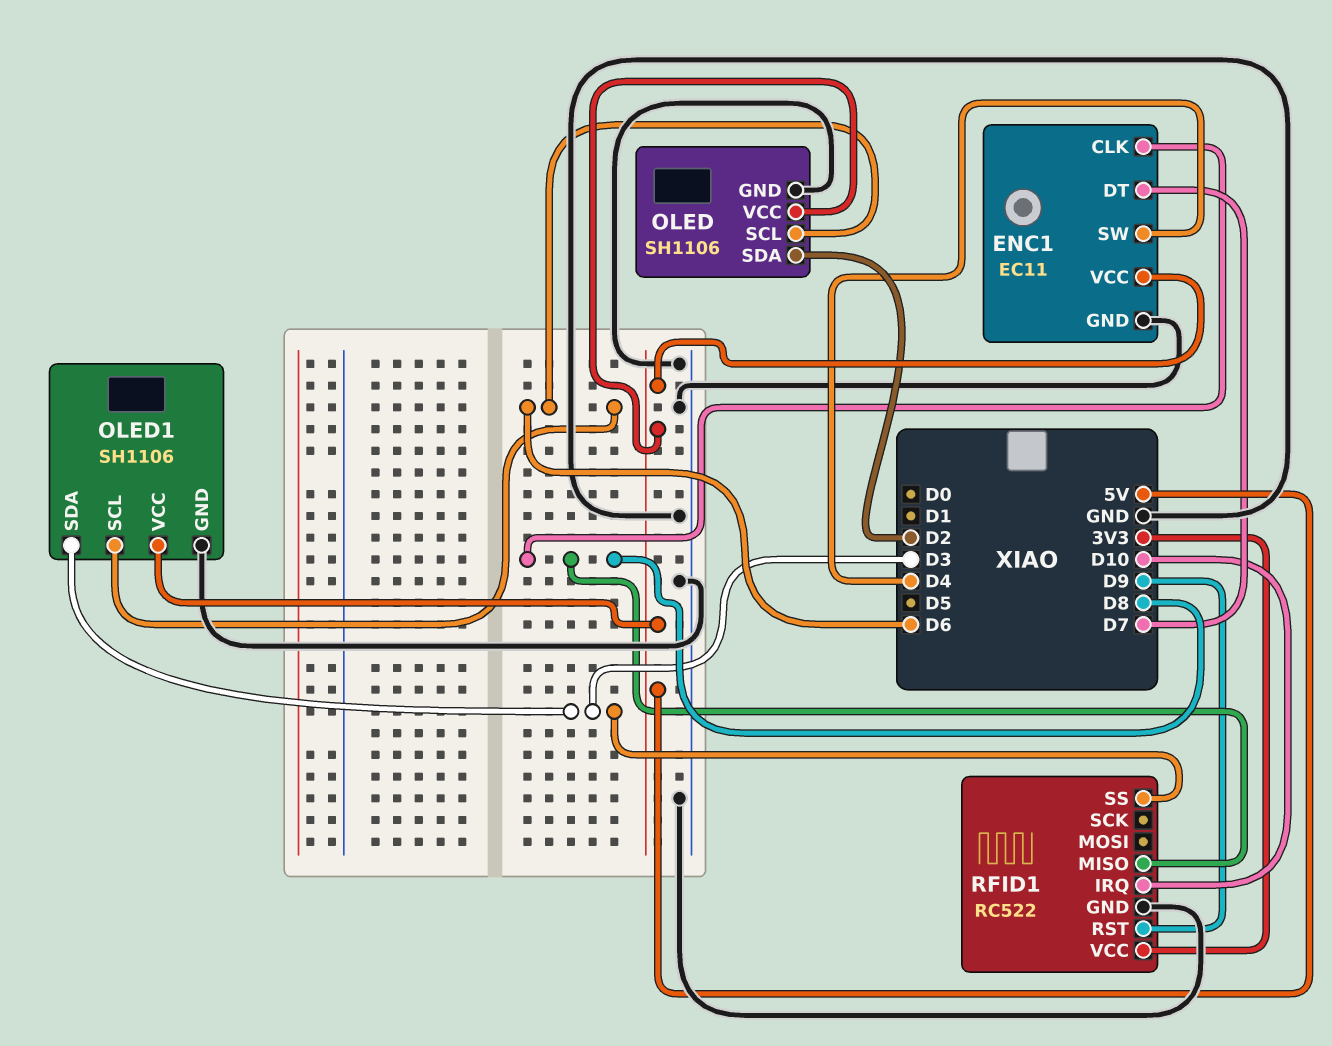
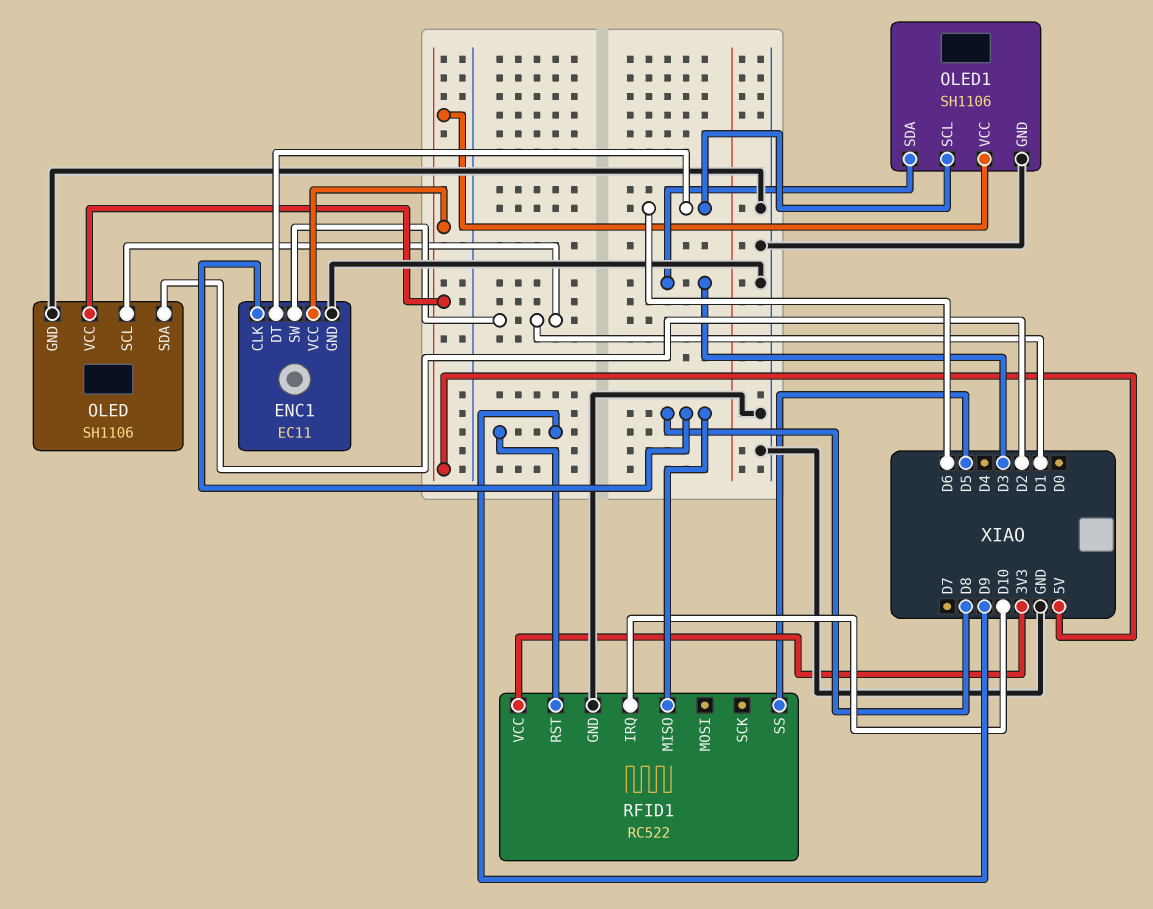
ENC1 pin DT: D7 -> D6
ENC1 pin SW: D4 -> D1
OLED pin SCL: D6 -> D1
RFID1 pin SS: D3 -> D5

